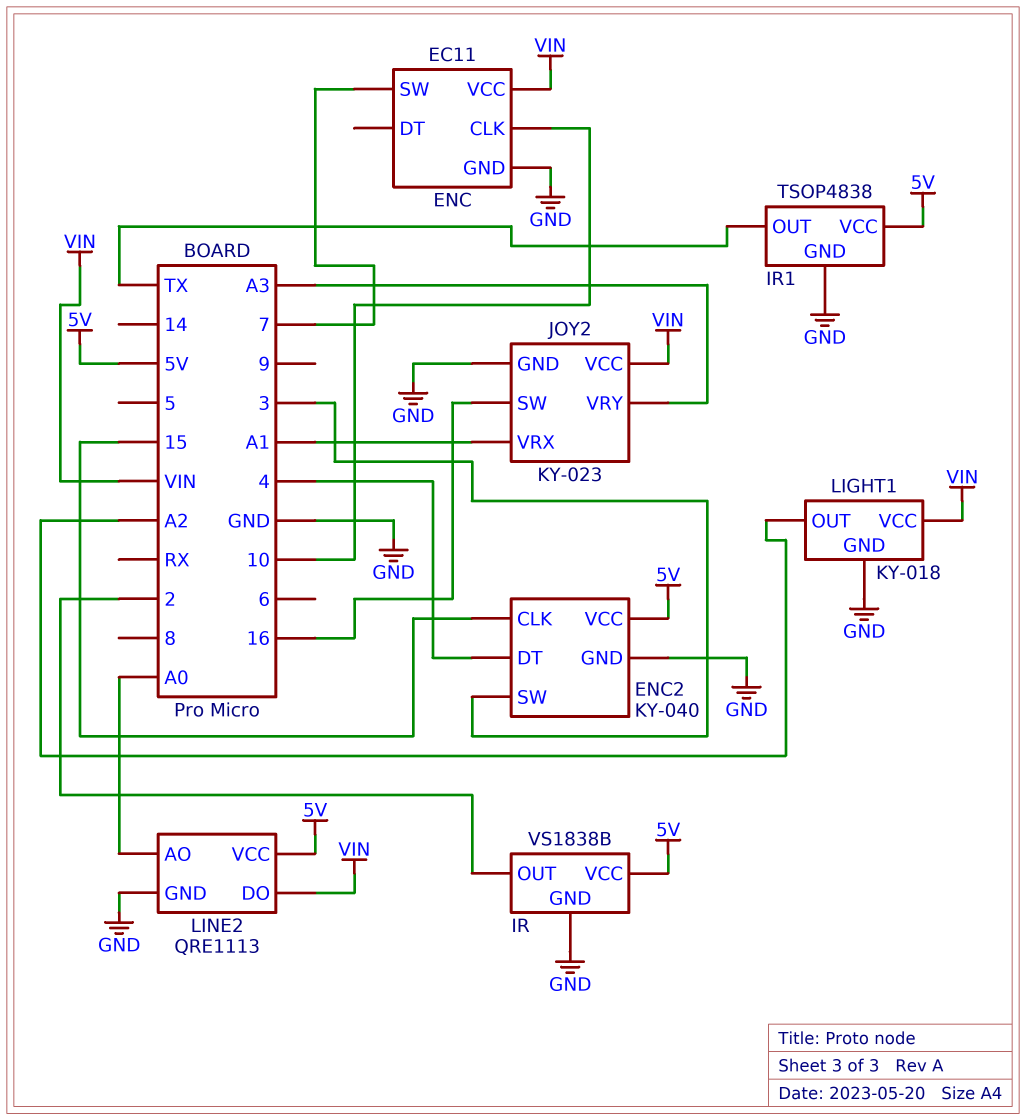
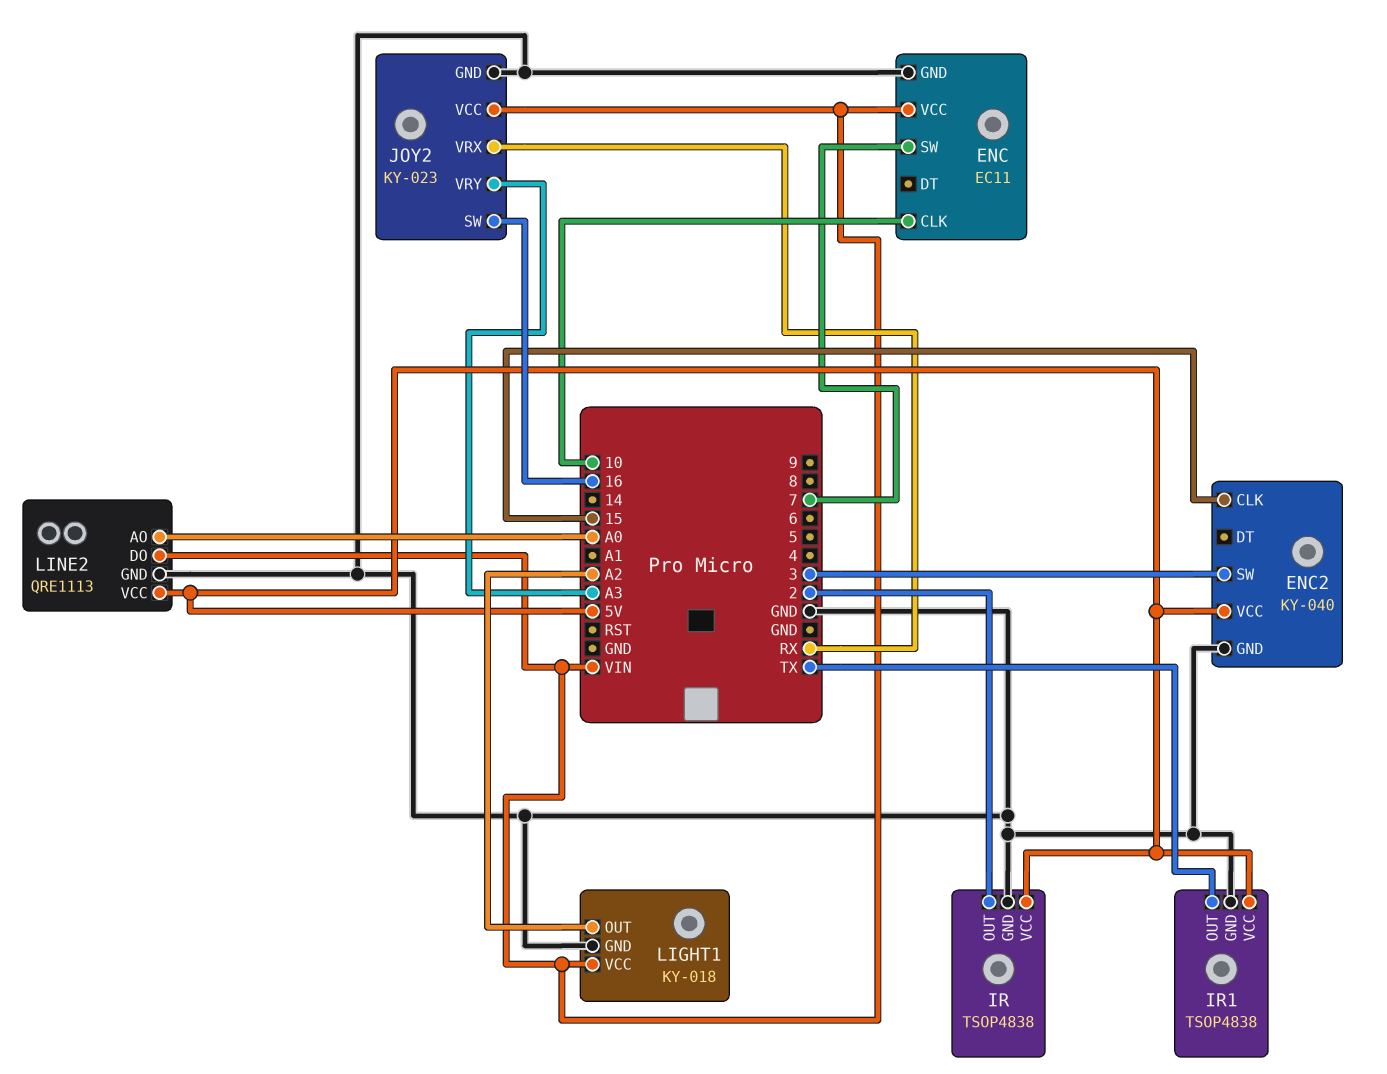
ENC2 pin DT: 4 -> none
IR: VS1838B -> TSOP4838
JOY2 pin VRX: A1 -> RX

